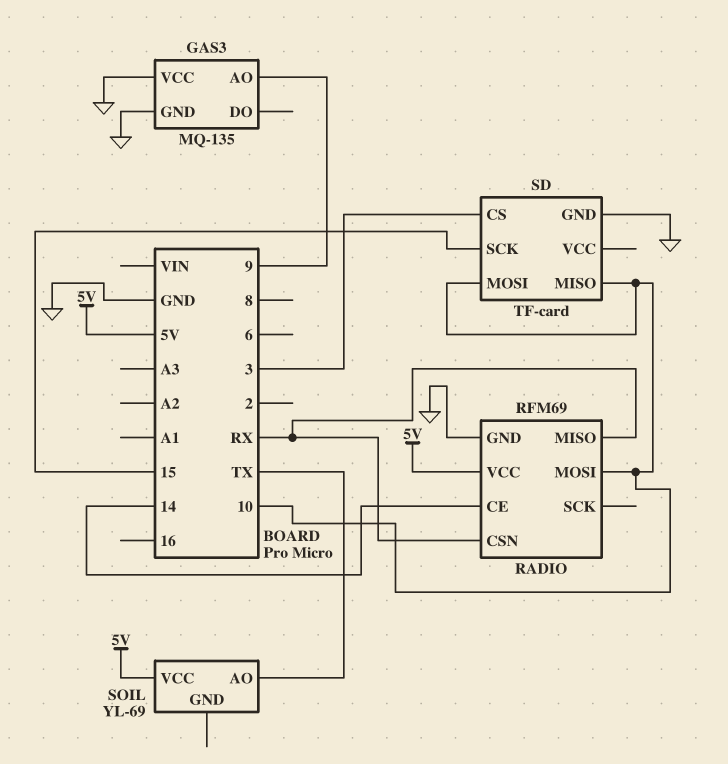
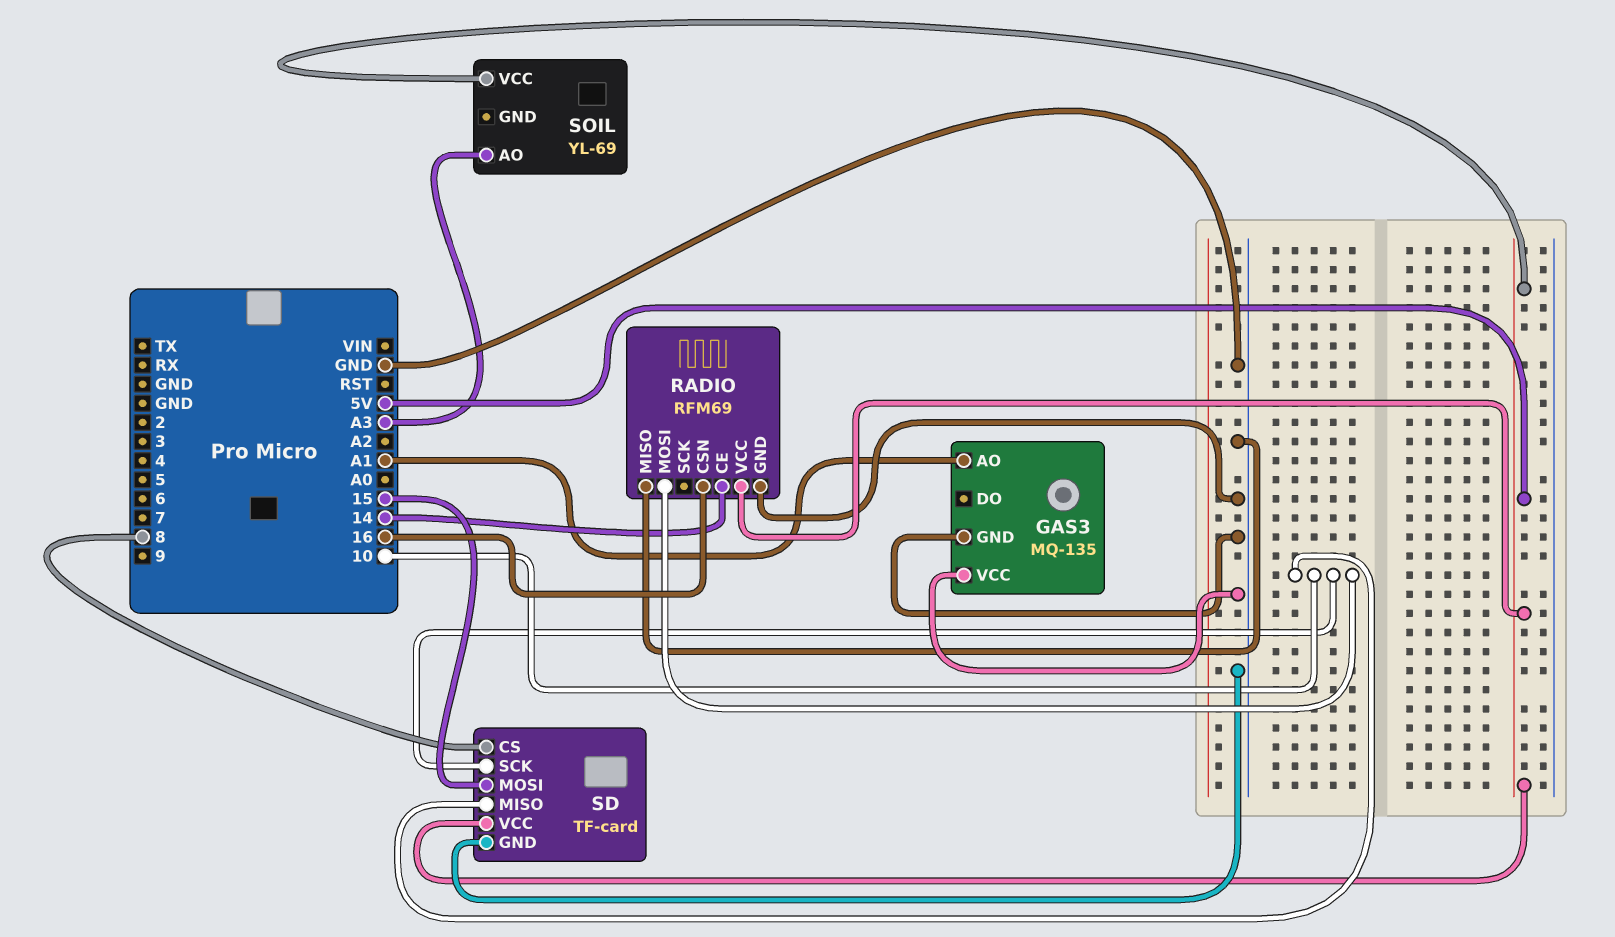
GAS3 pin AO: 9 -> A1
RADIO pin CSN: RX -> 16
RADIO pin MISO: RX -> GND
SD pin CS: 3 -> 8
SD pin MOSI: 10 -> 15
SD pin SCK: 15 -> 10
SD pin VCC: none -> 5V
SOIL pin AO: TX -> A3

